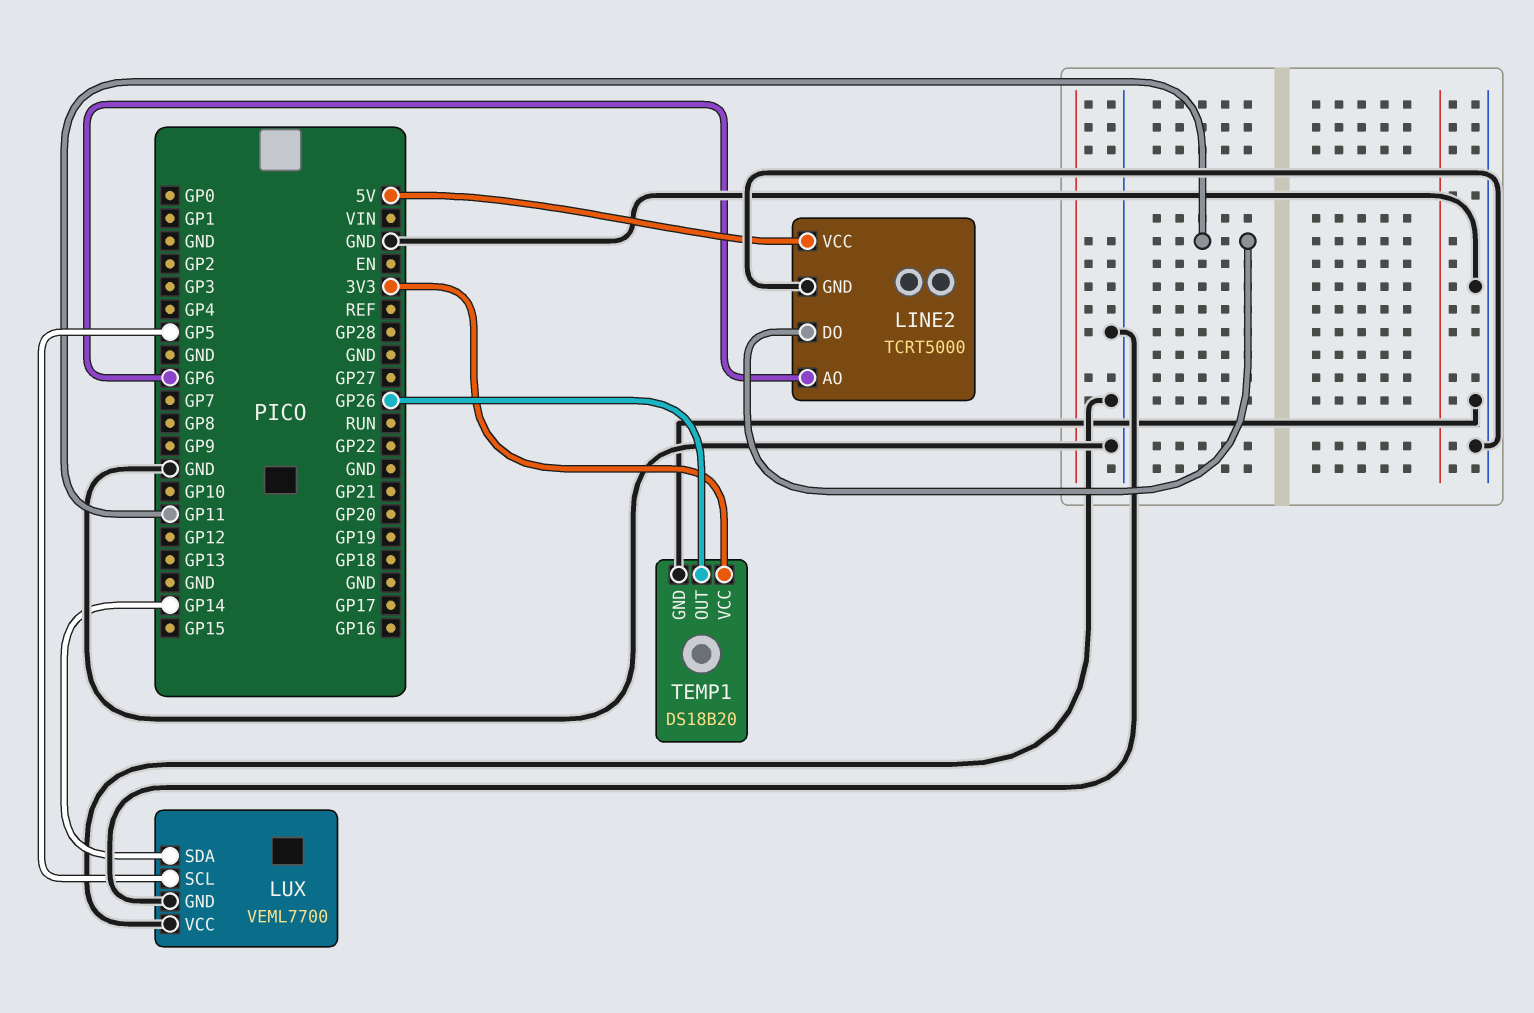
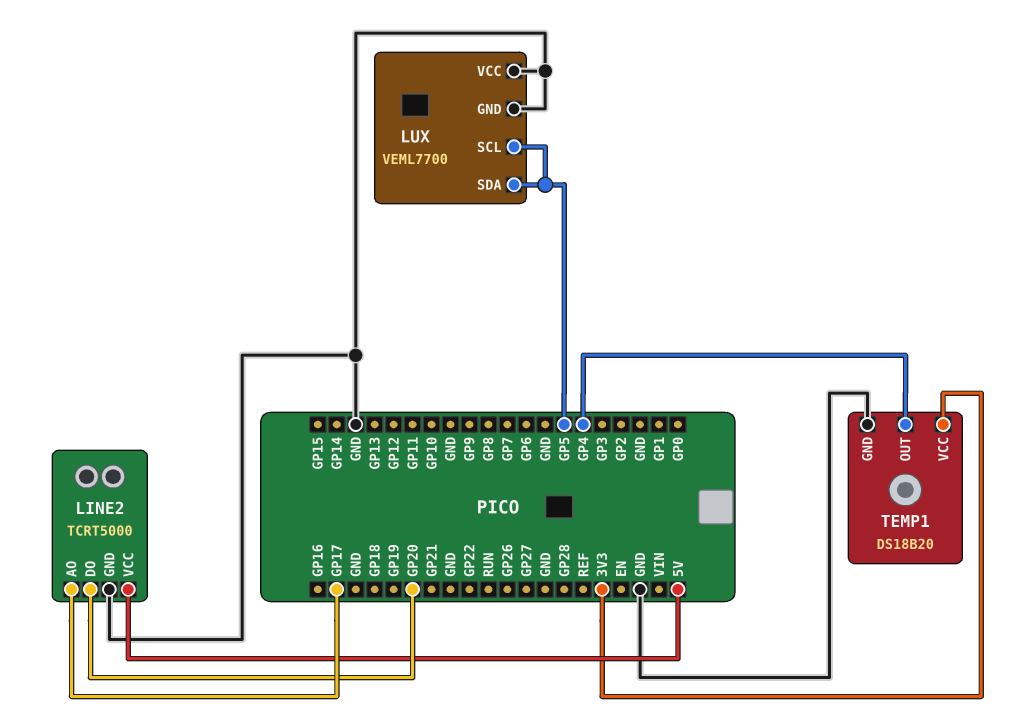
LINE2 pin AO: GP6 -> GP17
LINE2 pin DO: GP11 -> GP20
LUX pin SDA: GP14 -> GP5
TEMP1 pin OUT: GP26 -> GP4

